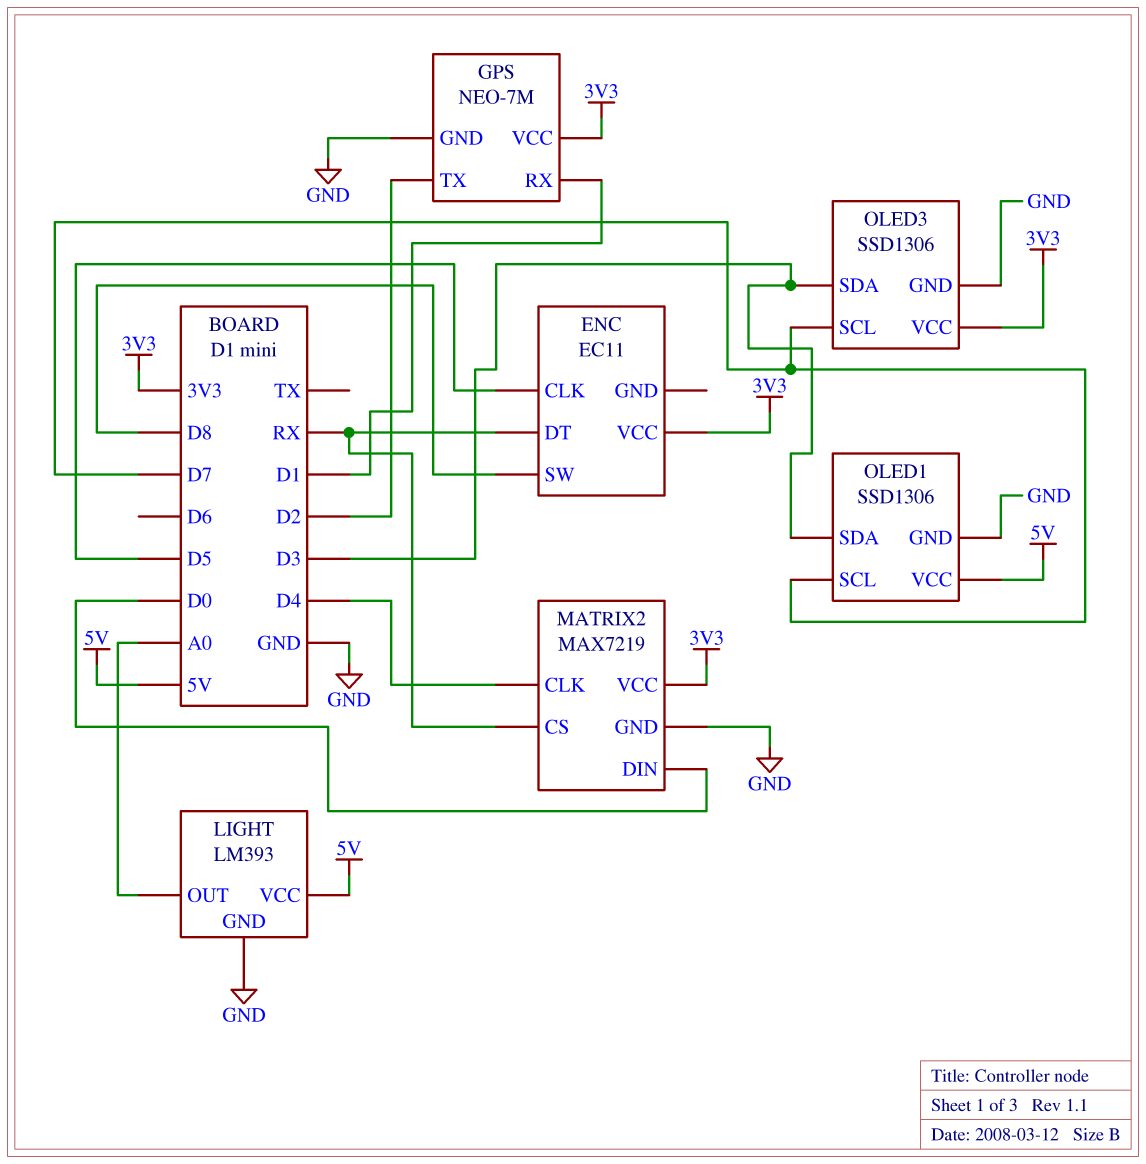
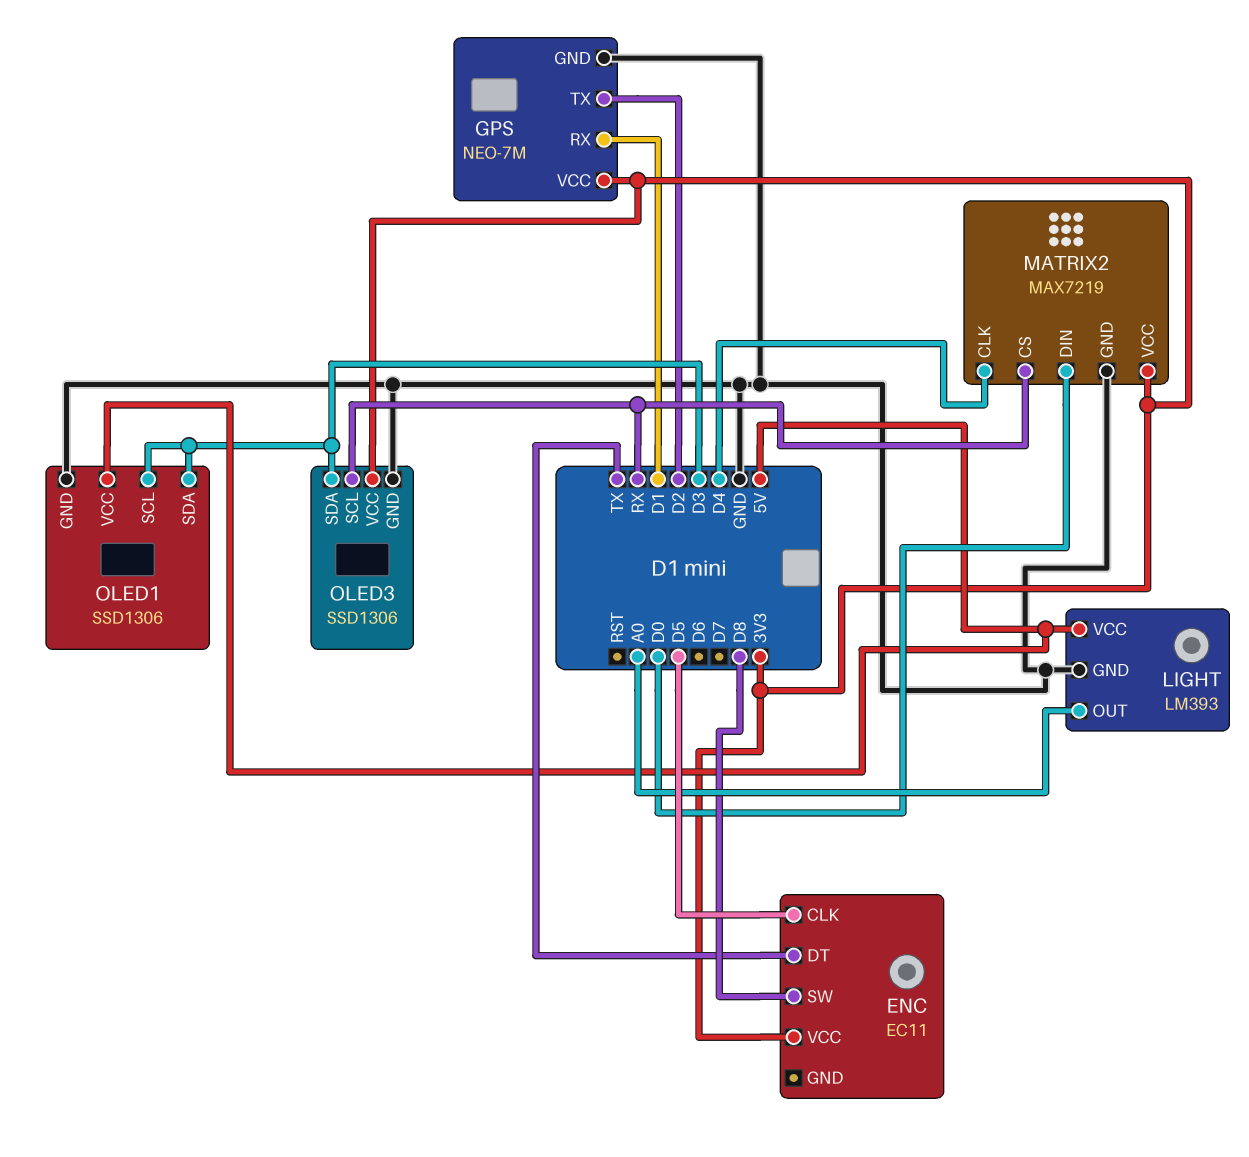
ENC pin DT: RX -> TX
OLED1 pin SCL: D7 -> D3
OLED3 pin SCL: D7 -> RX

